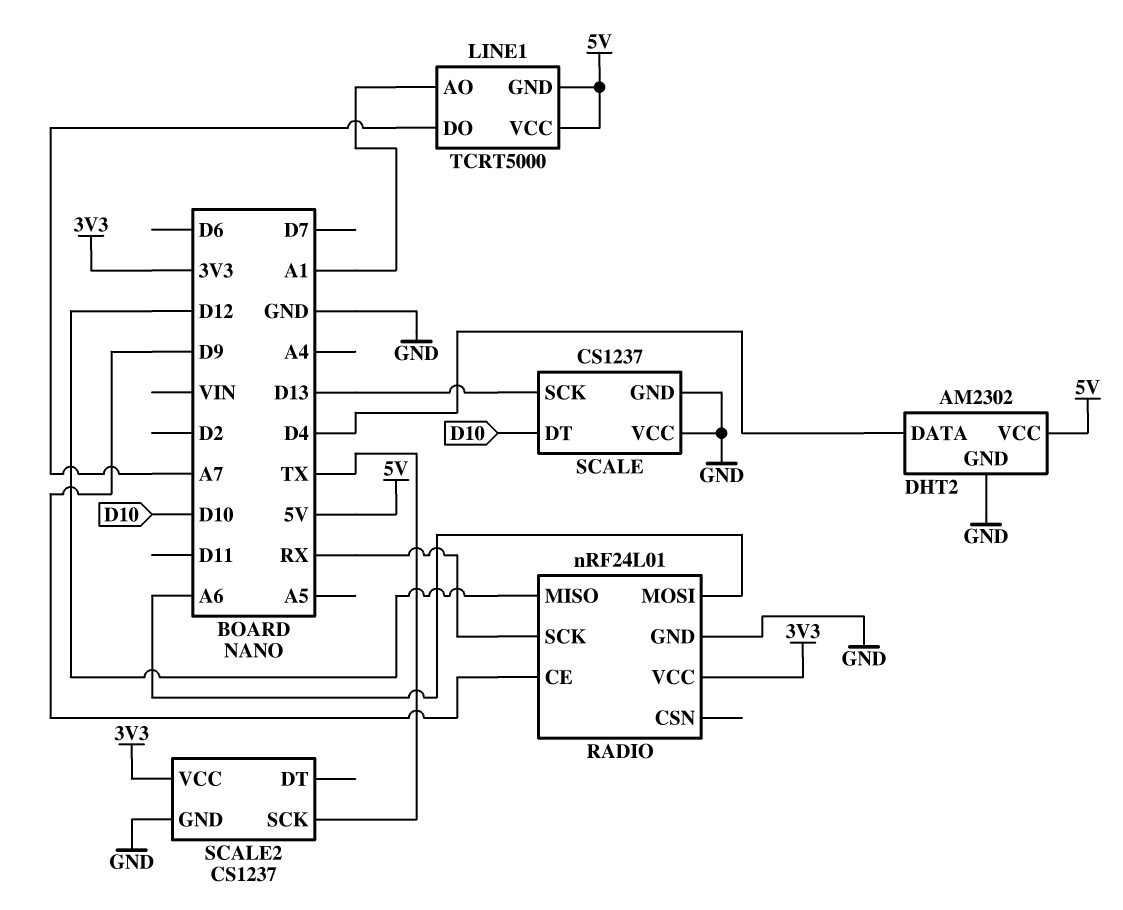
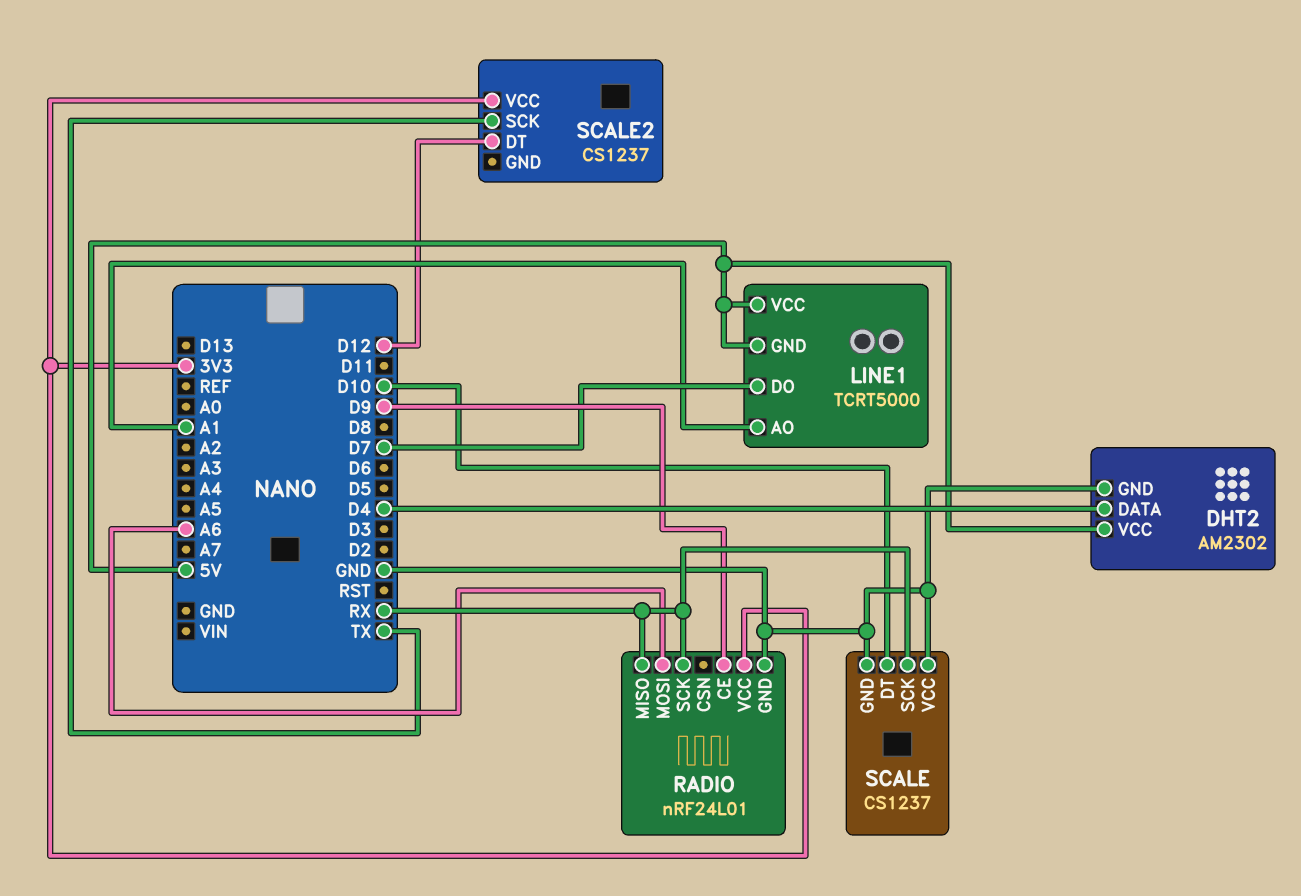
LINE1 pin DO: A7 -> D7
RADIO pin MISO: D12 -> RX
SCALE pin SCK: D13 -> RX
SCALE2 pin DT: none -> D12
SCALE2 pin GND: GND -> none

